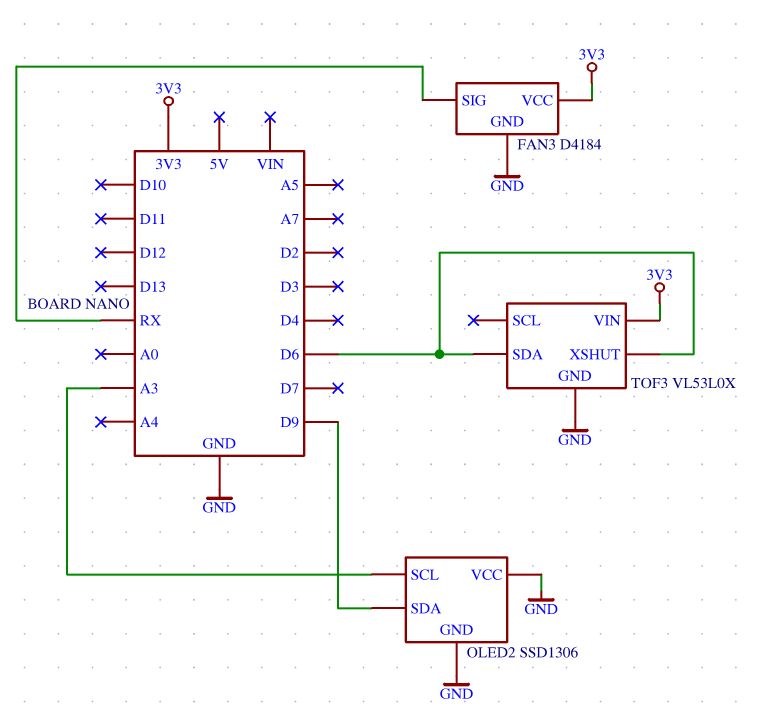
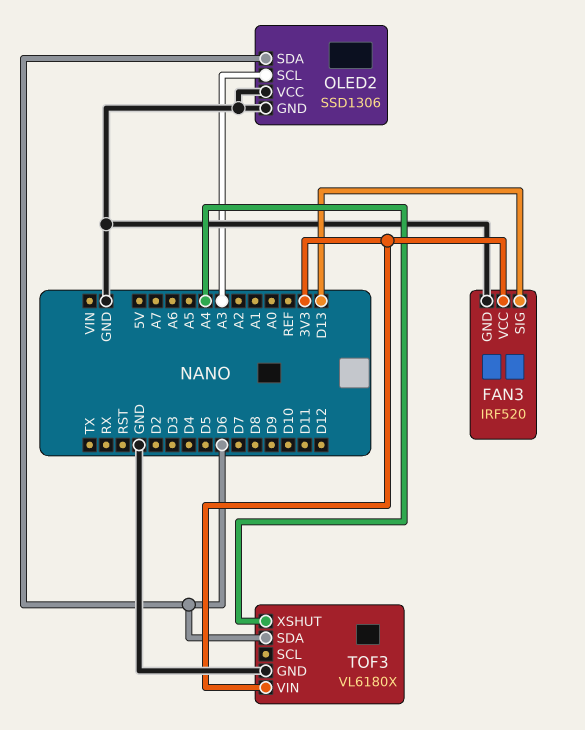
FAN3: D4184 -> IRF520
FAN3 pin SIG: RX -> D13
OLED2 pin SDA: D9 -> D6
TOF3: VL53L0X -> VL6180X
TOF3 pin XSHUT: D6 -> A4

